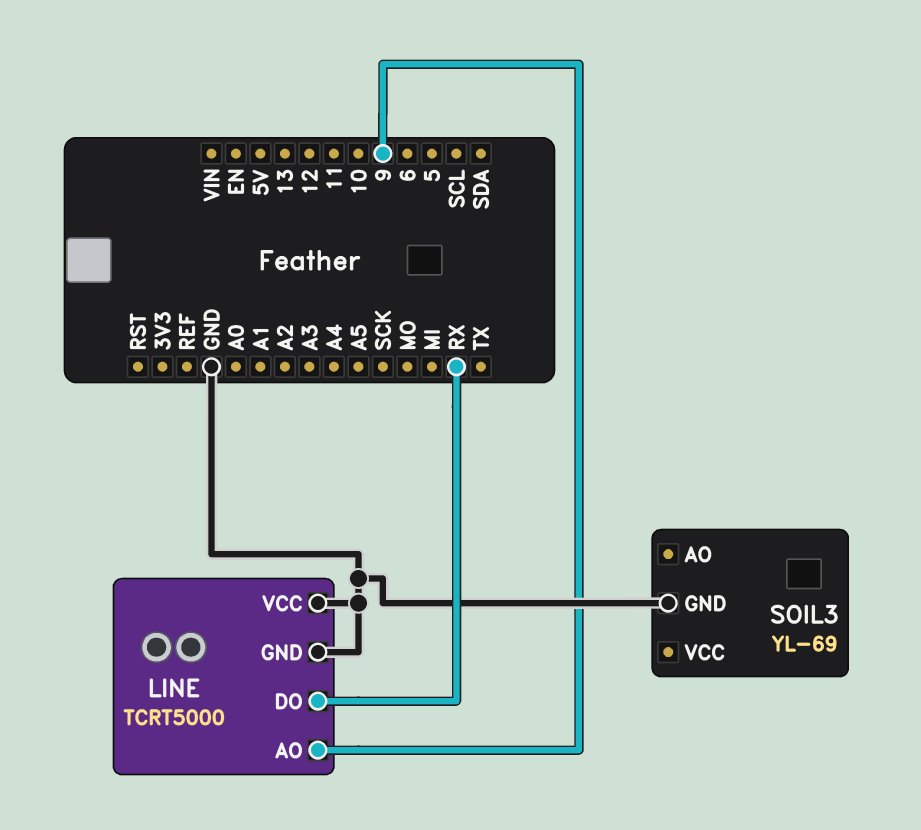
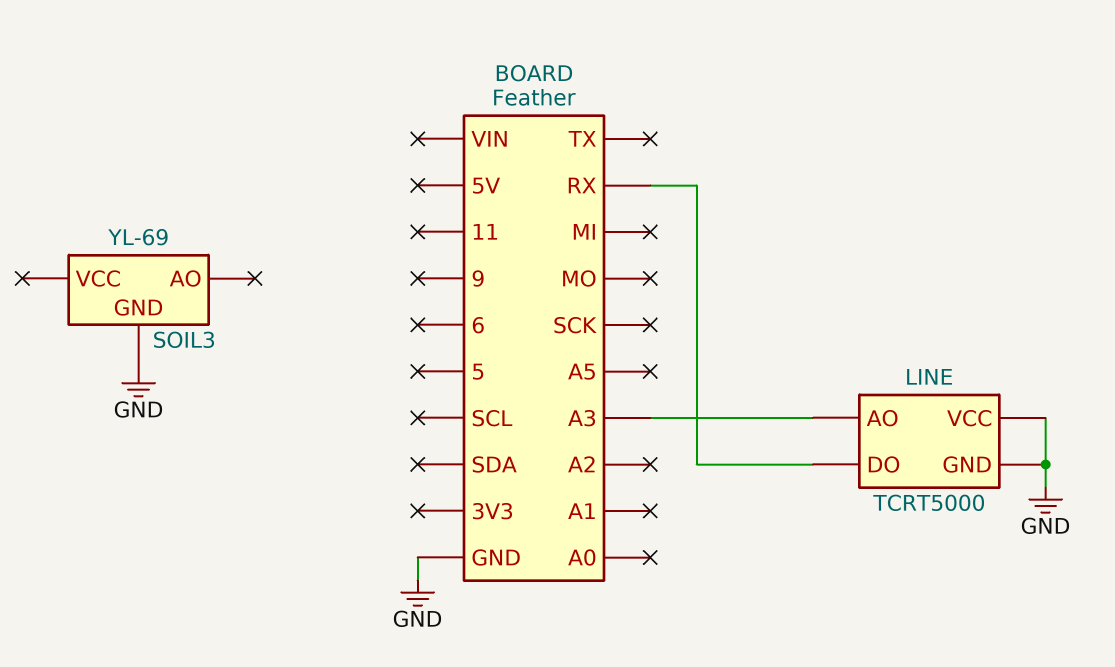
LINE pin AO: 9 -> A3

